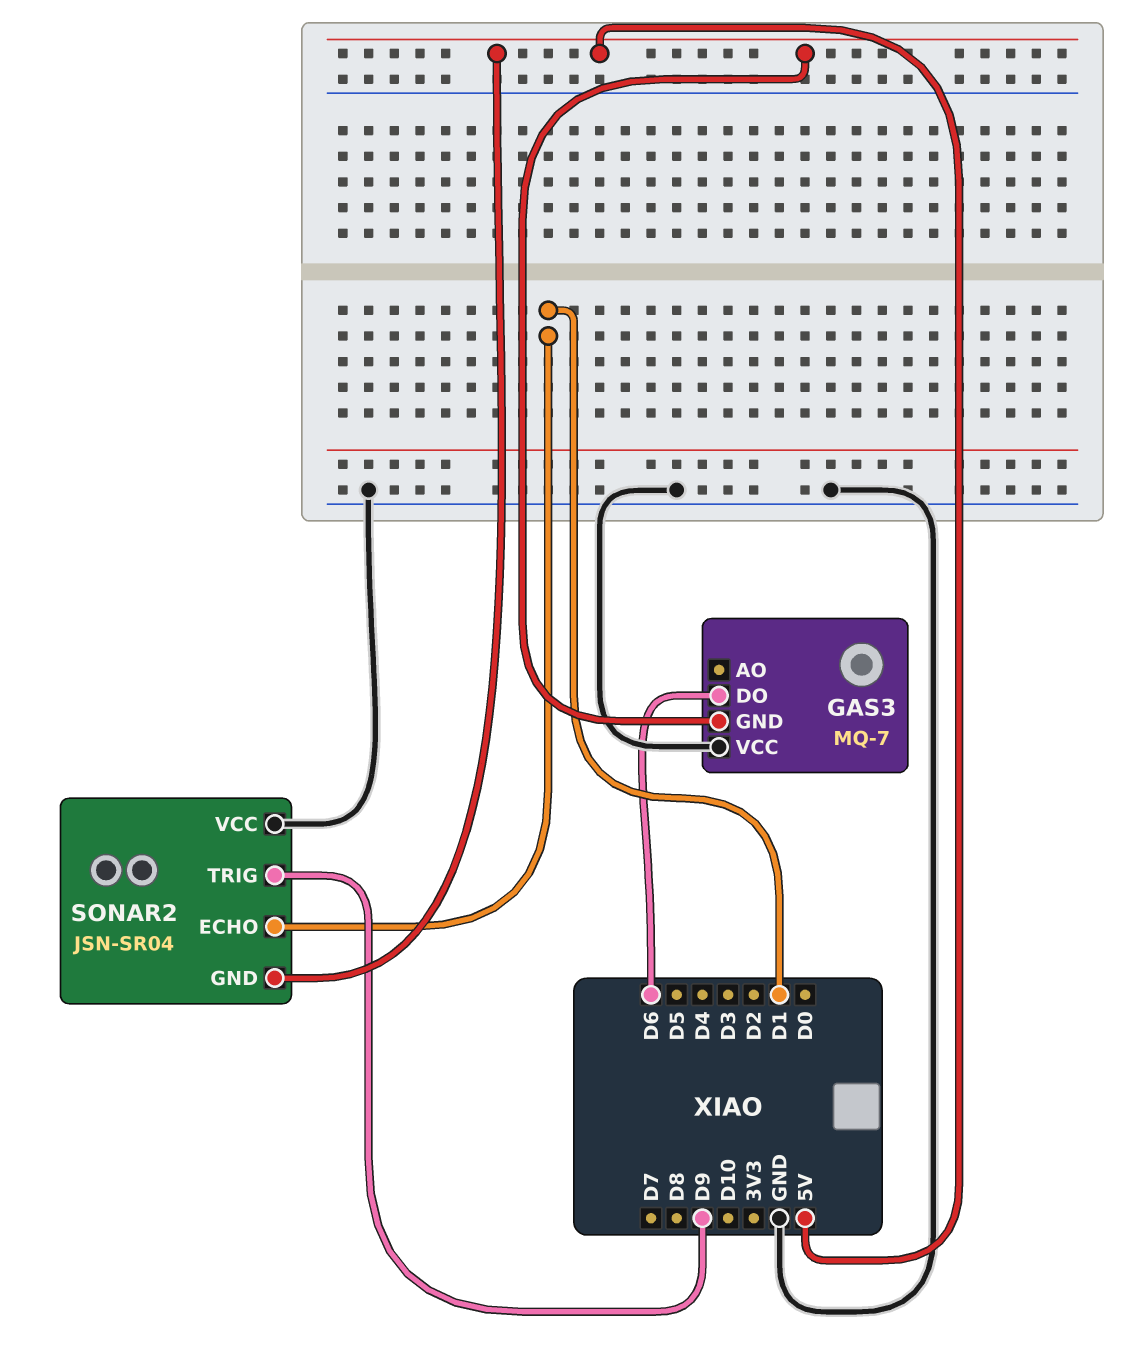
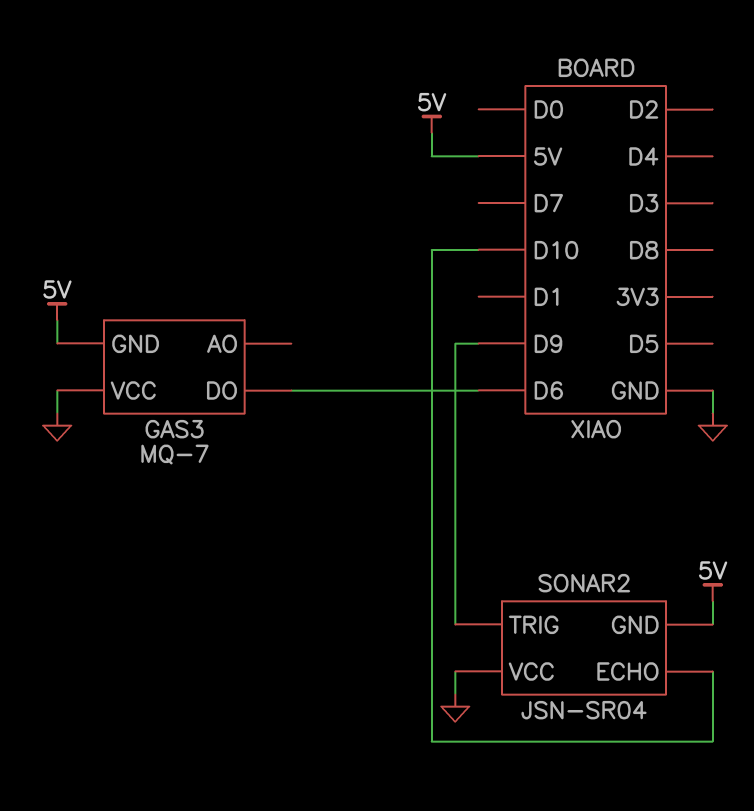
SONAR2 pin ECHO: D1 -> D10

